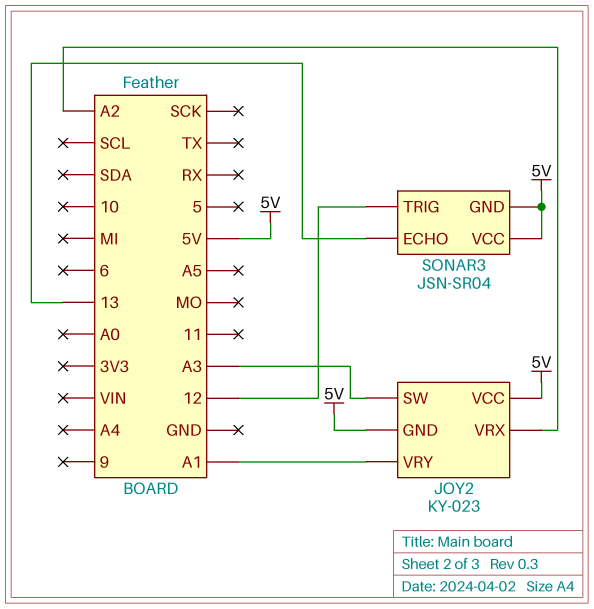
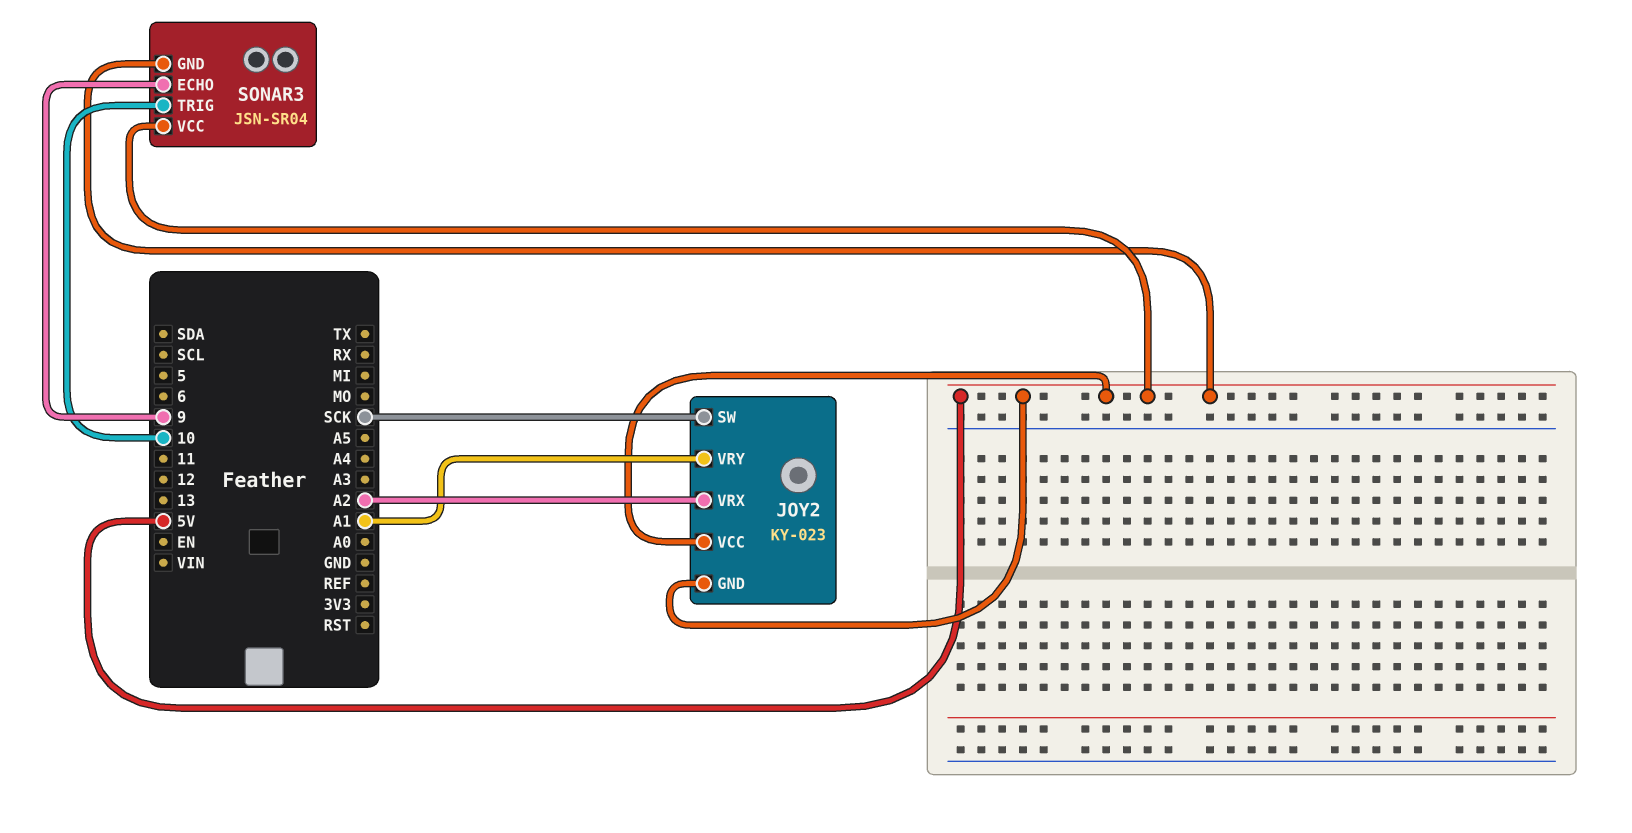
JOY2 pin SW: A3 -> SCK
SONAR3 pin ECHO: 13 -> 9
SONAR3 pin TRIG: 12 -> 10

